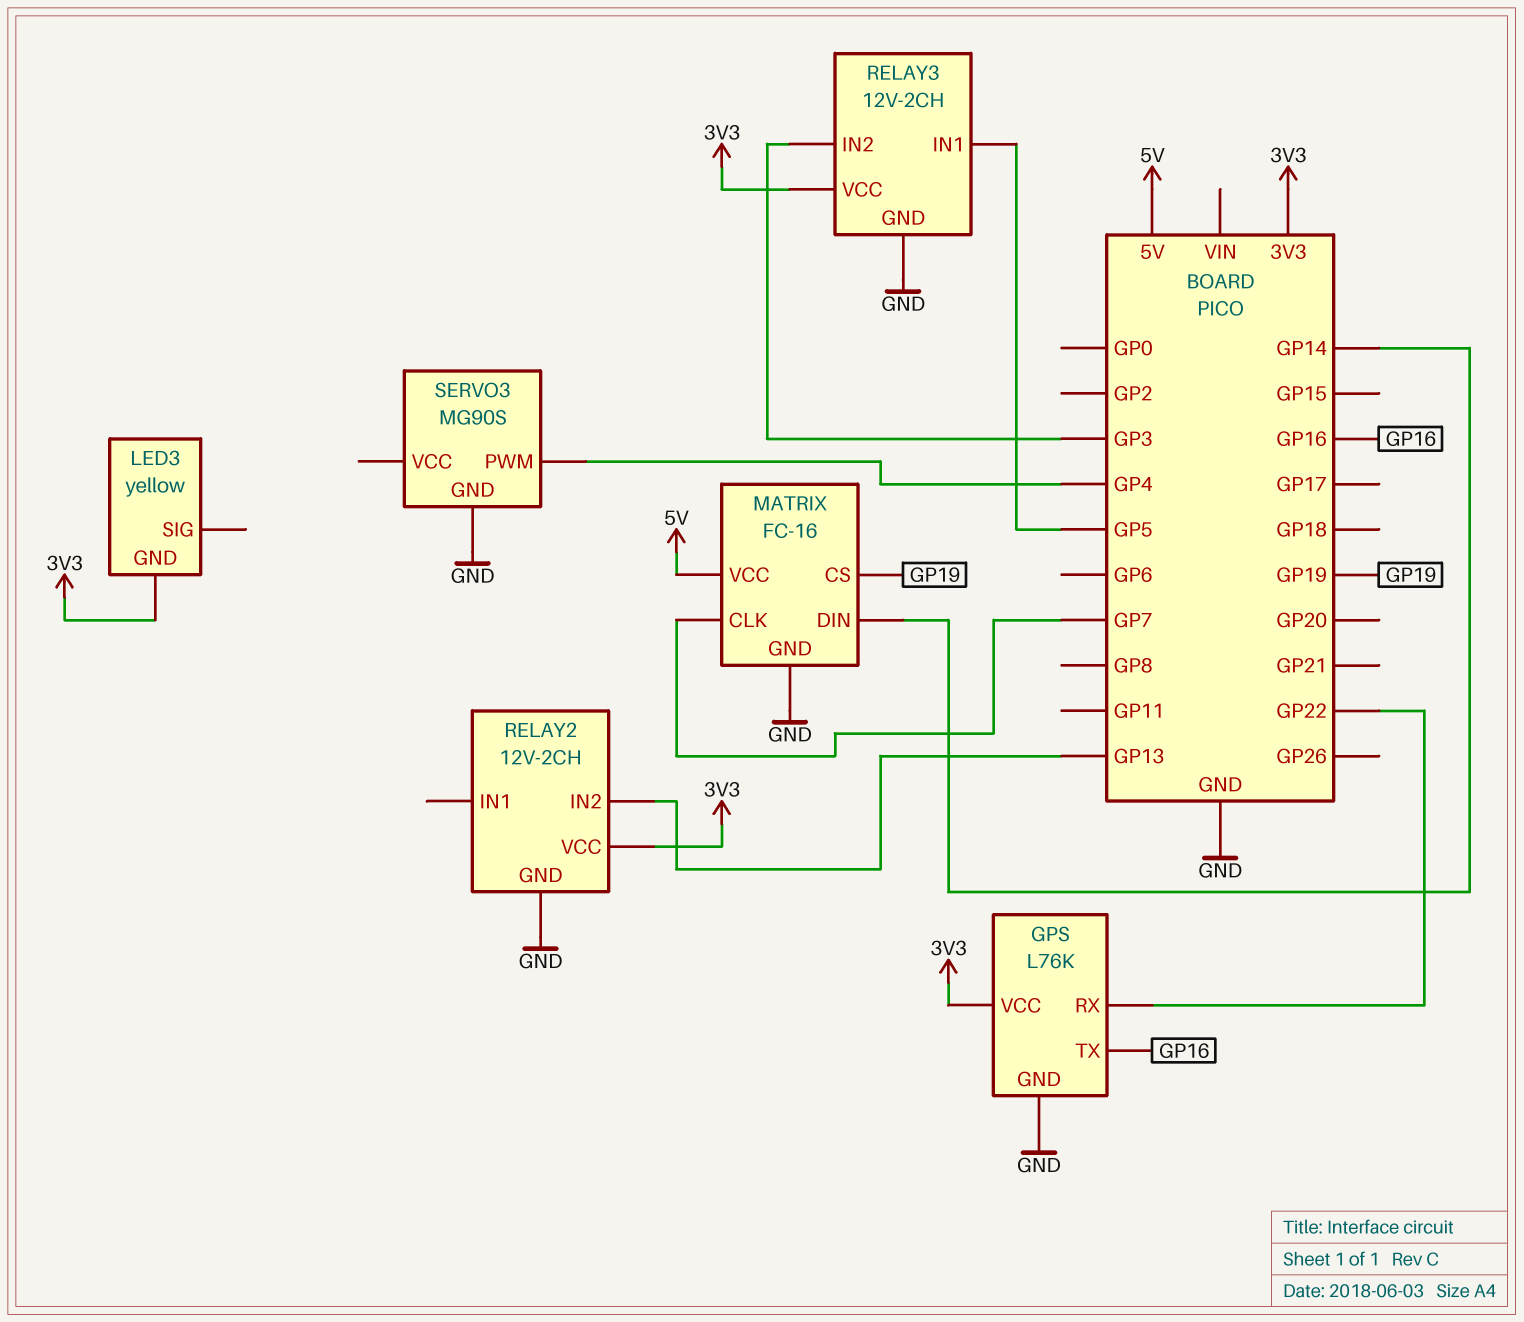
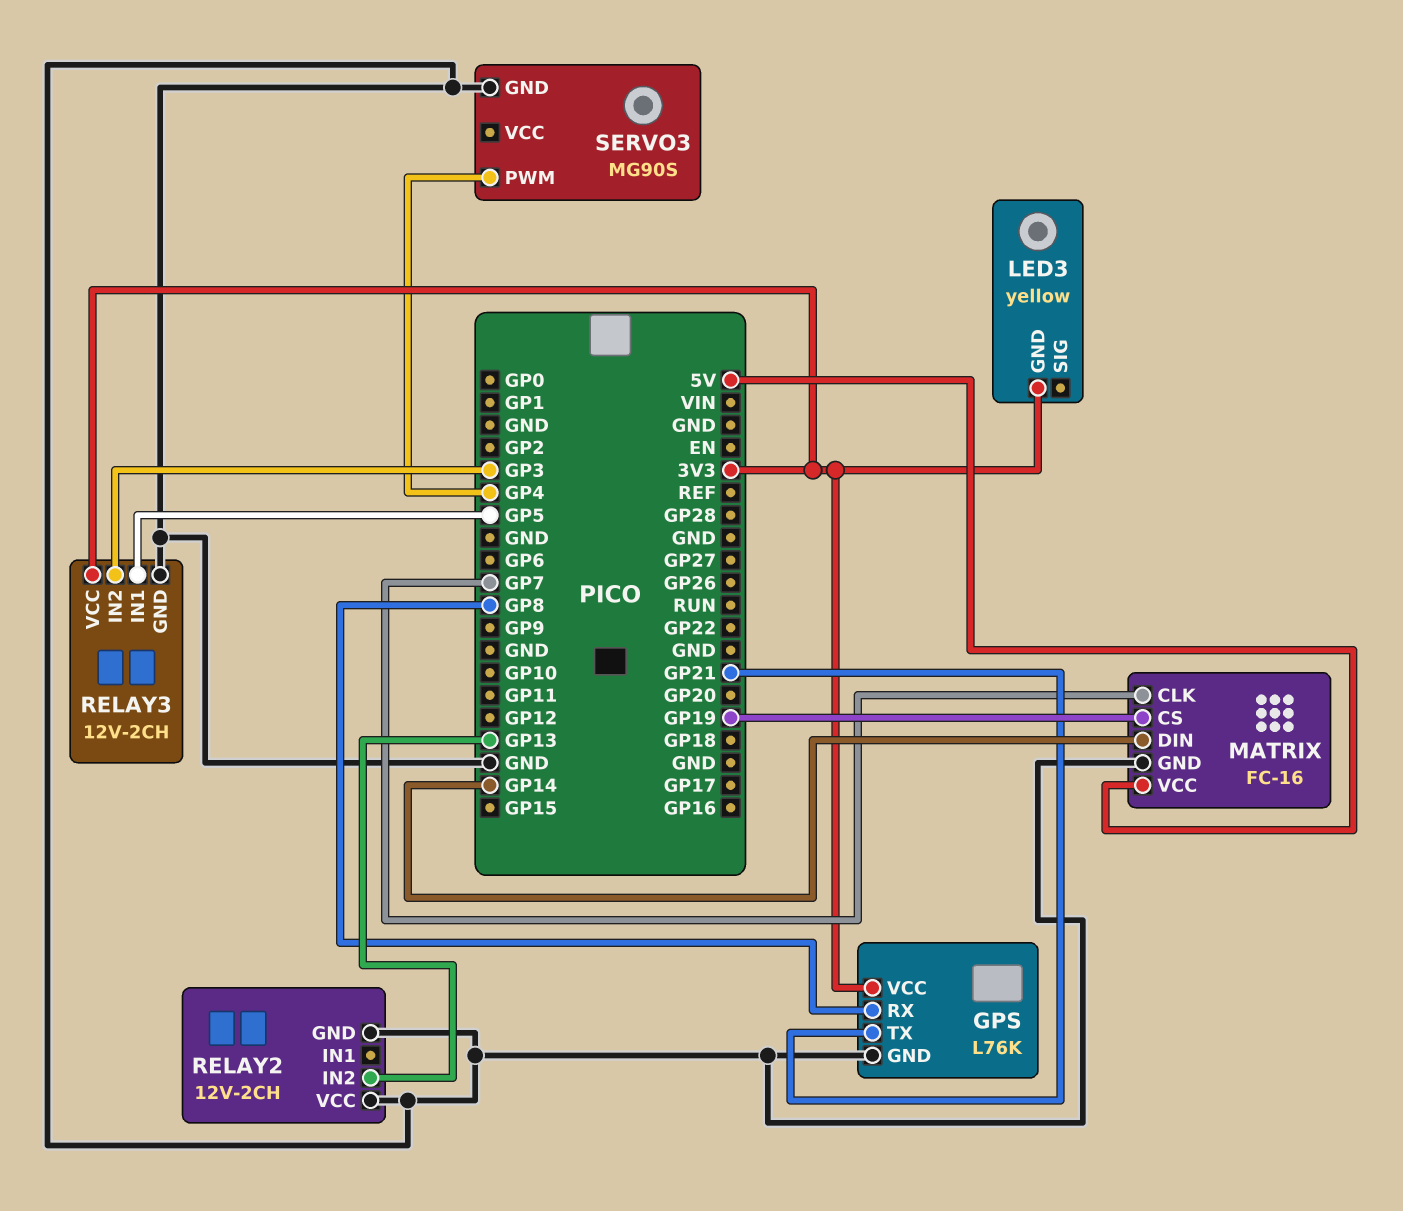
GPS pin RX: GP22 -> GP8
GPS pin TX: GP16 -> GP21
RELAY2 pin VCC: 3V3 -> GND

